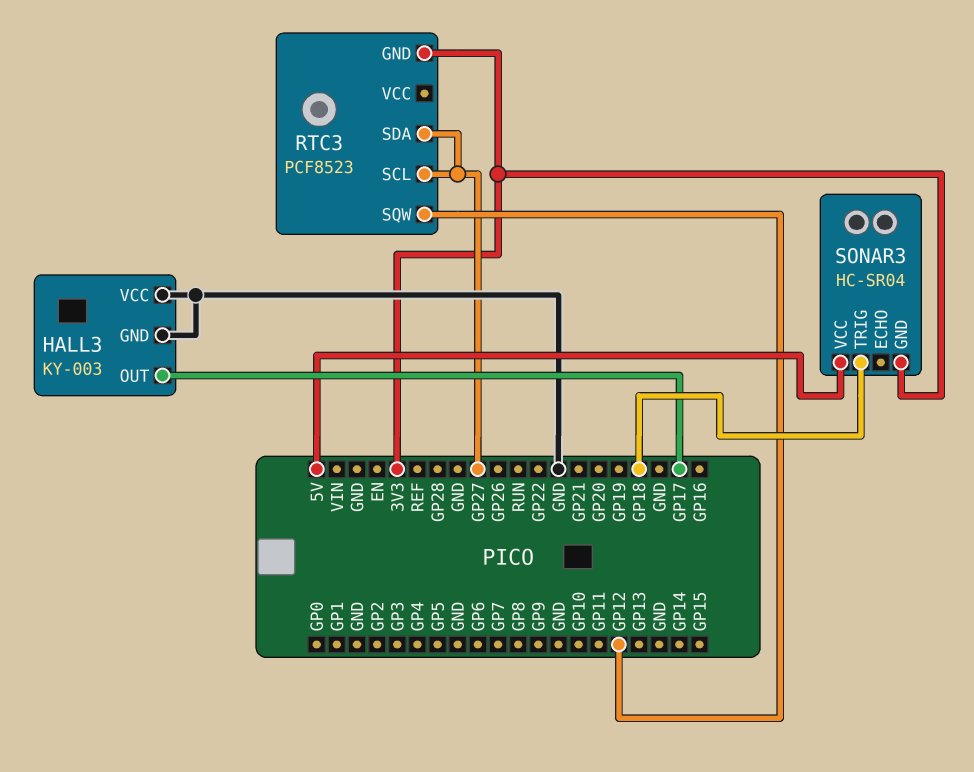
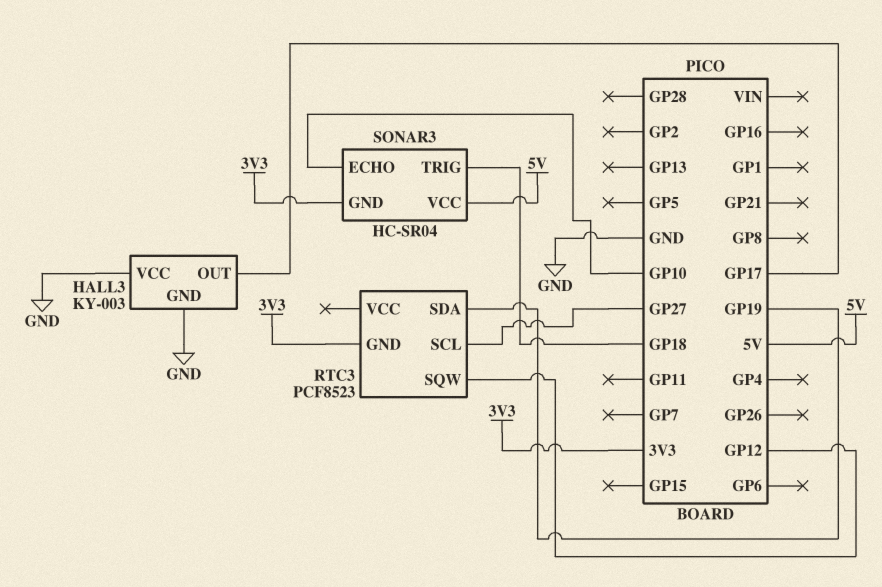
RTC3 pin SDA: GP27 -> GP19
SONAR3 pin ECHO: none -> GP10

